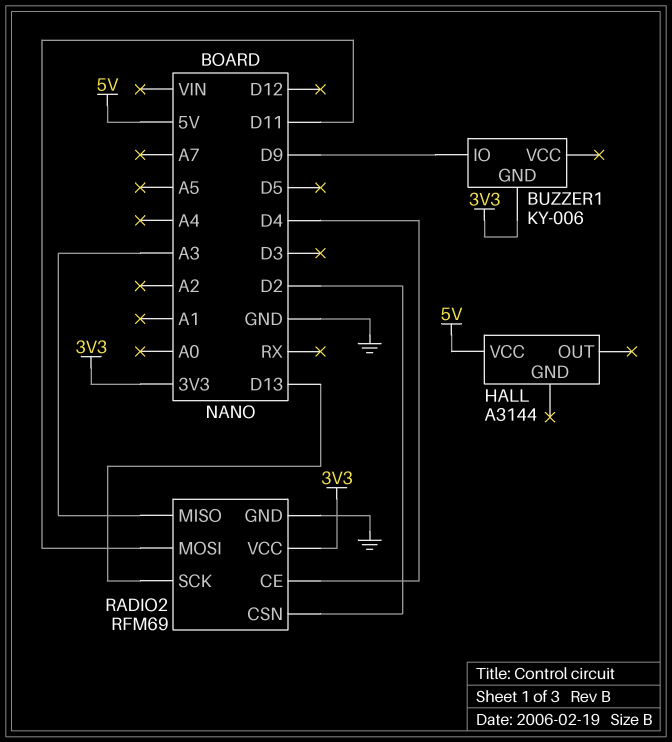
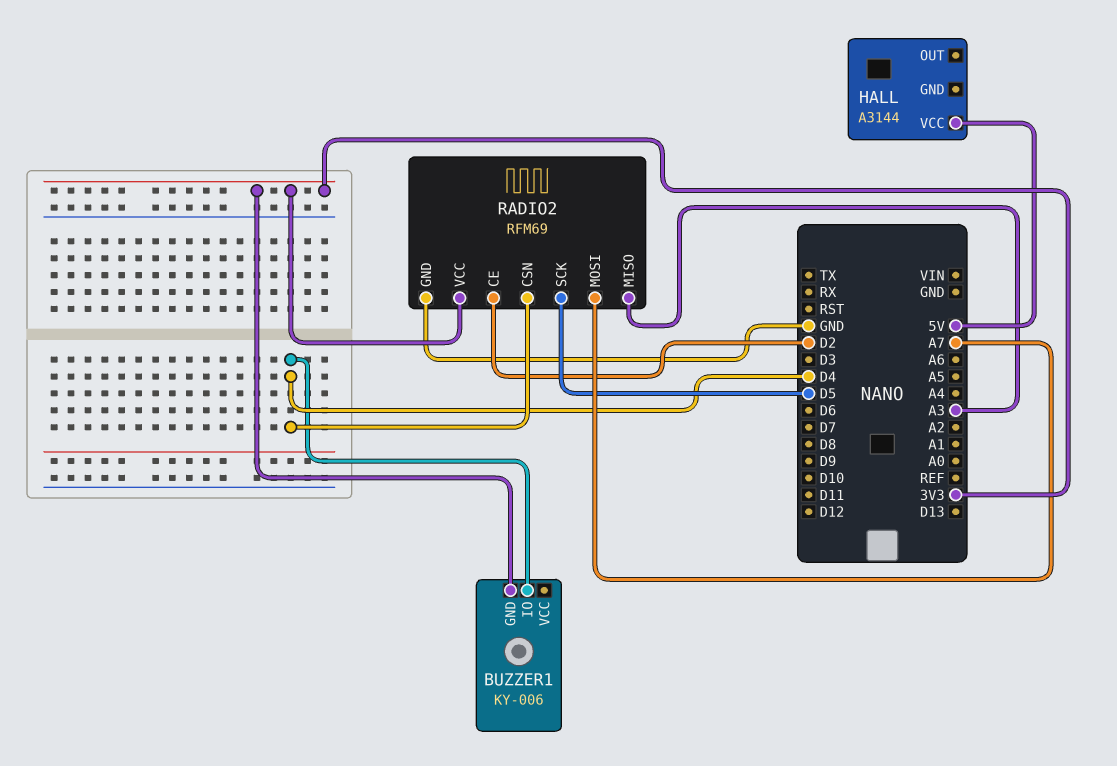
BUZZER1 pin IO: D9 -> D4
RADIO2 pin CE: D4 -> D2
RADIO2 pin CSN: D2 -> D4
RADIO2 pin MOSI: D11 -> A7
RADIO2 pin SCK: D13 -> D5

